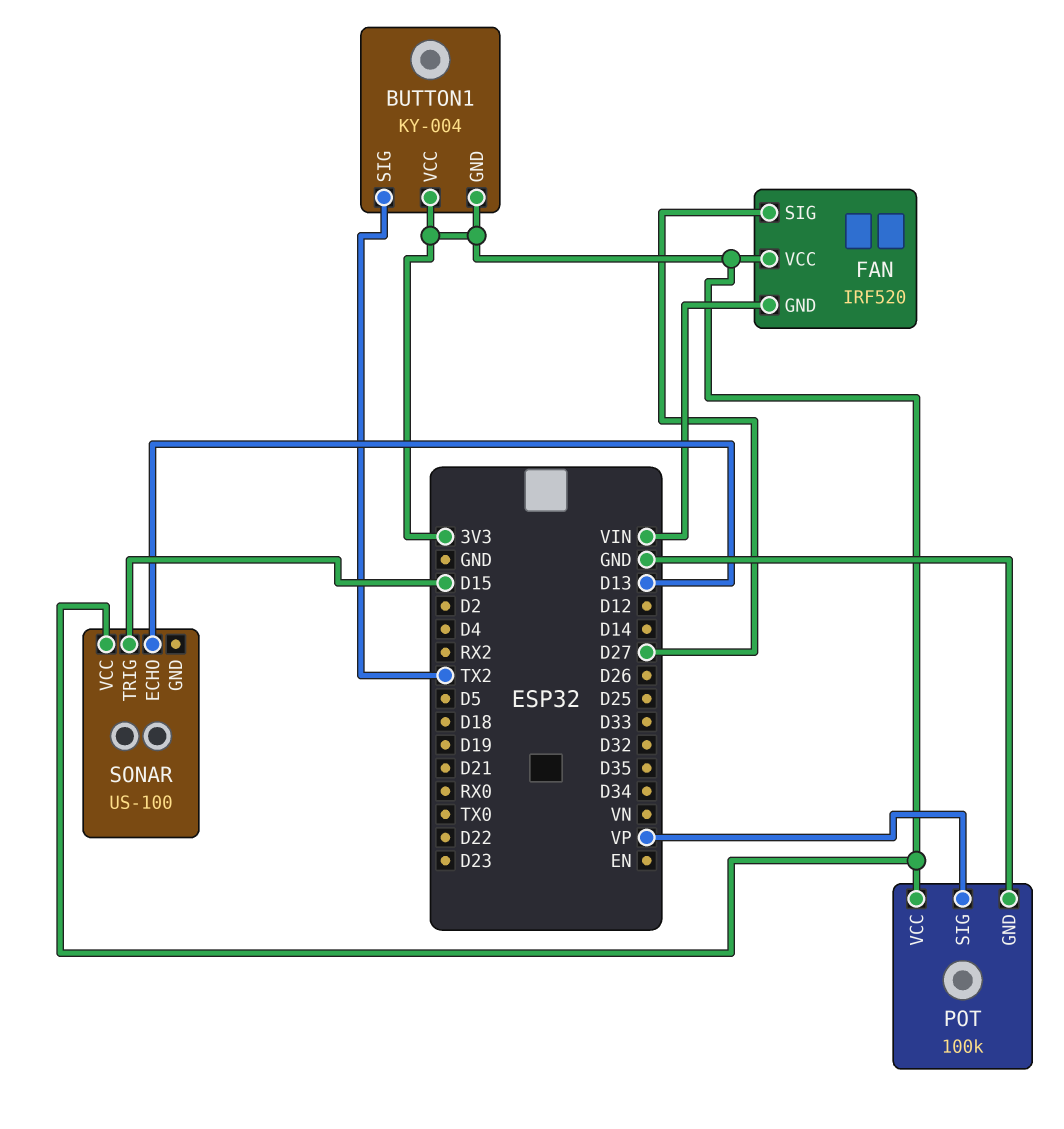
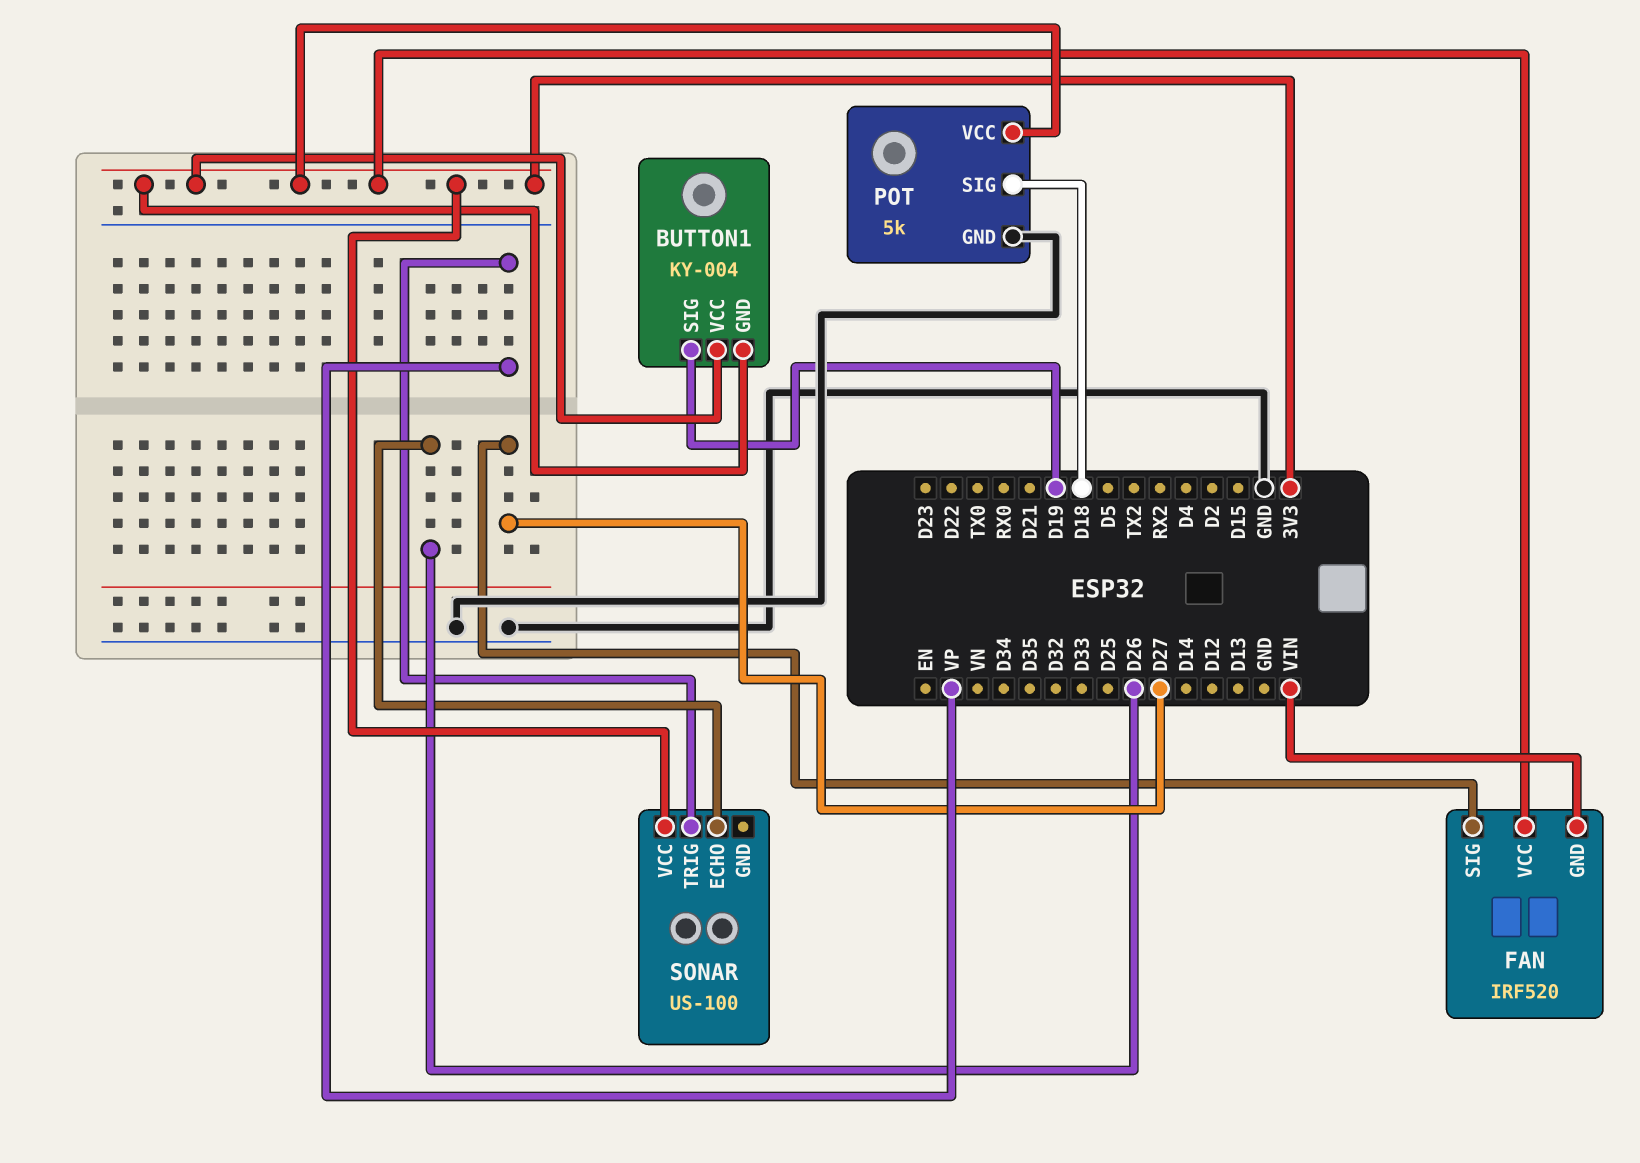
BUTTON1 pin SIG: TX2 -> D19
POT: 100k -> 5k
POT pin SIG: VP -> D18
SONAR pin ECHO: D13 -> D26
SONAR pin TRIG: D15 -> VP

